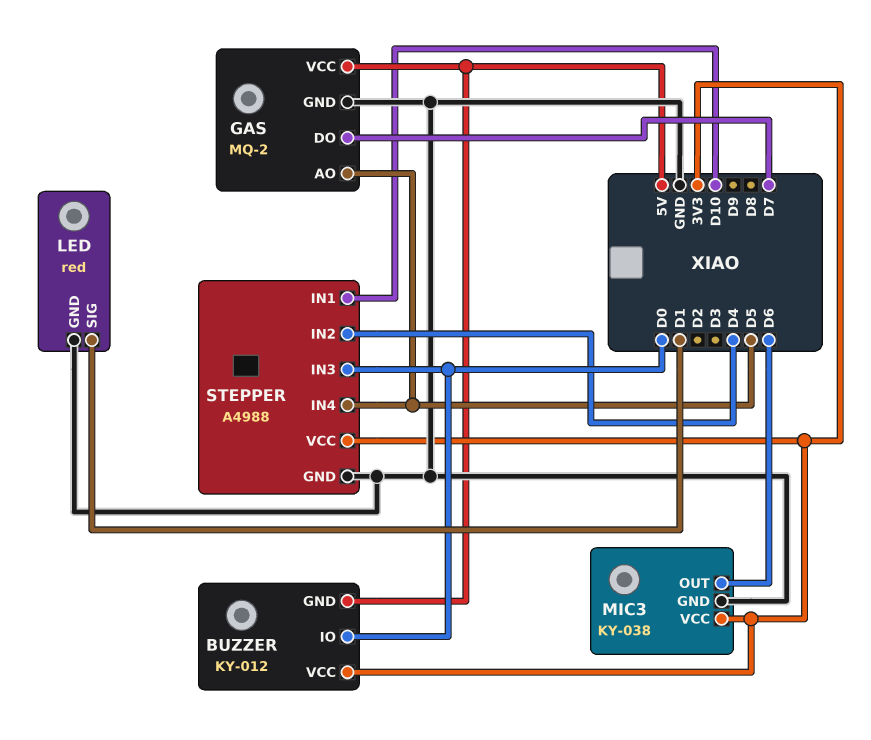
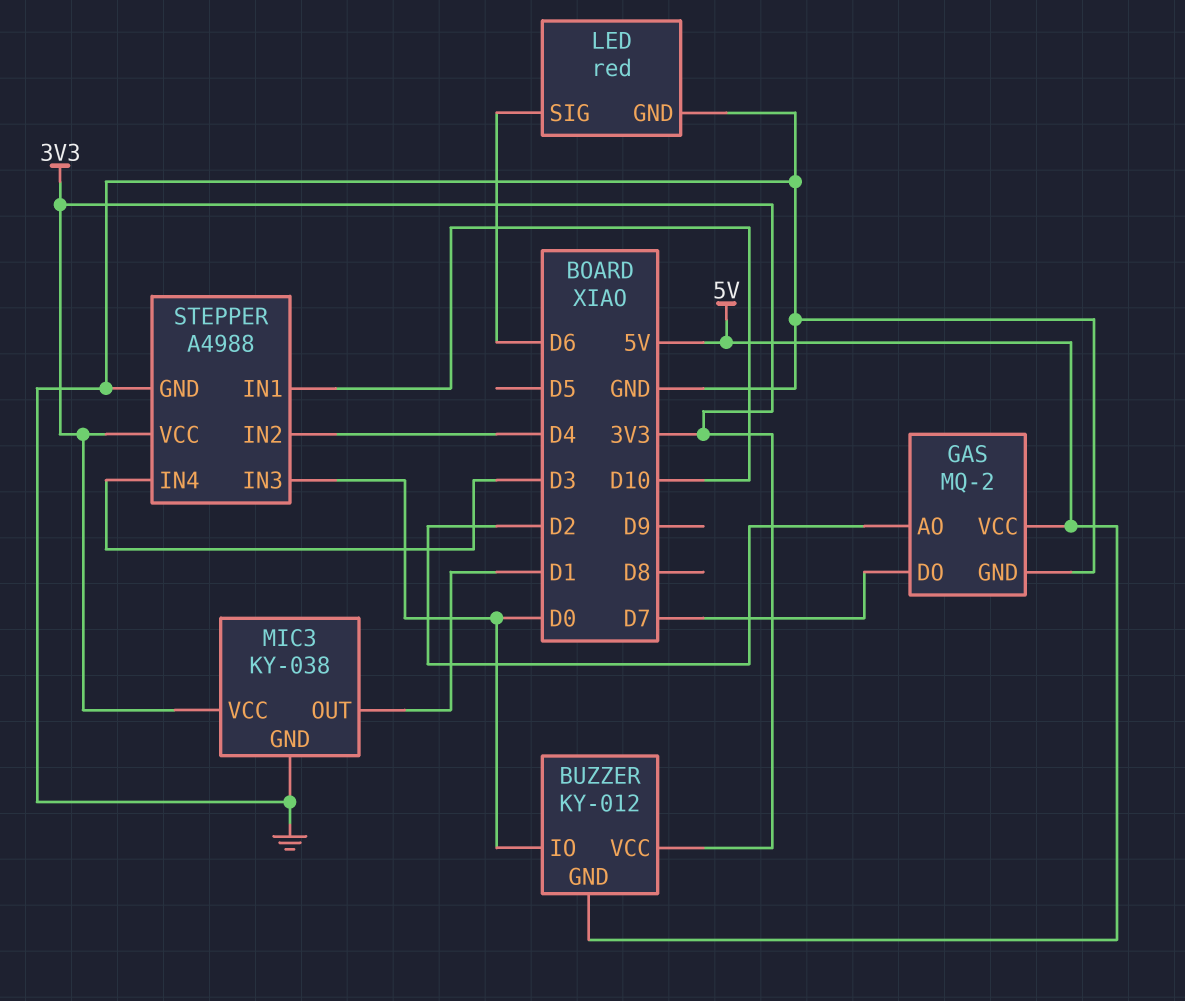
GAS pin AO: D5 -> D2
LED pin SIG: D1 -> D6
MIC3 pin OUT: D6 -> D1
STEPPER pin IN4: D5 -> D3

